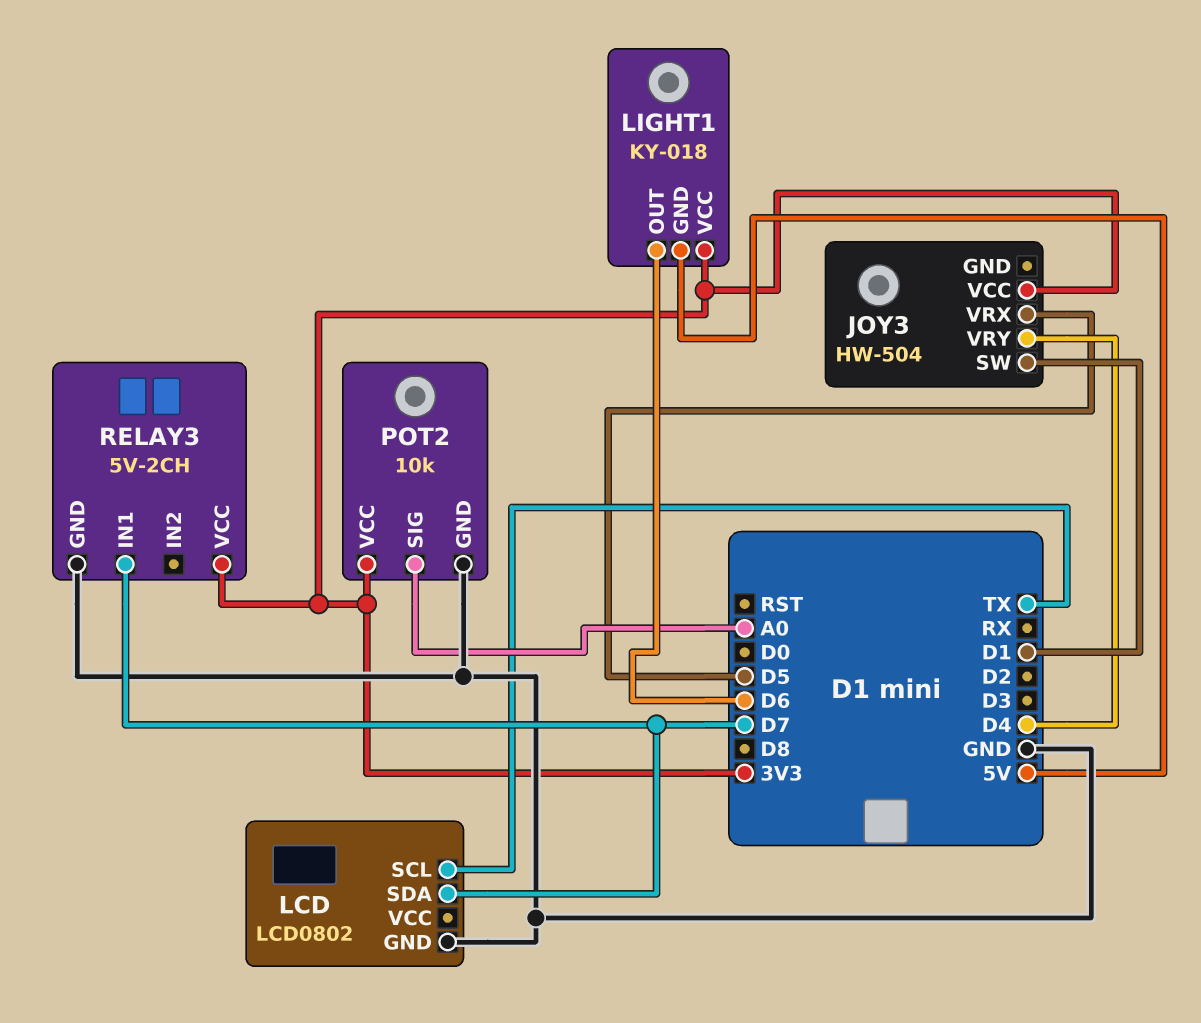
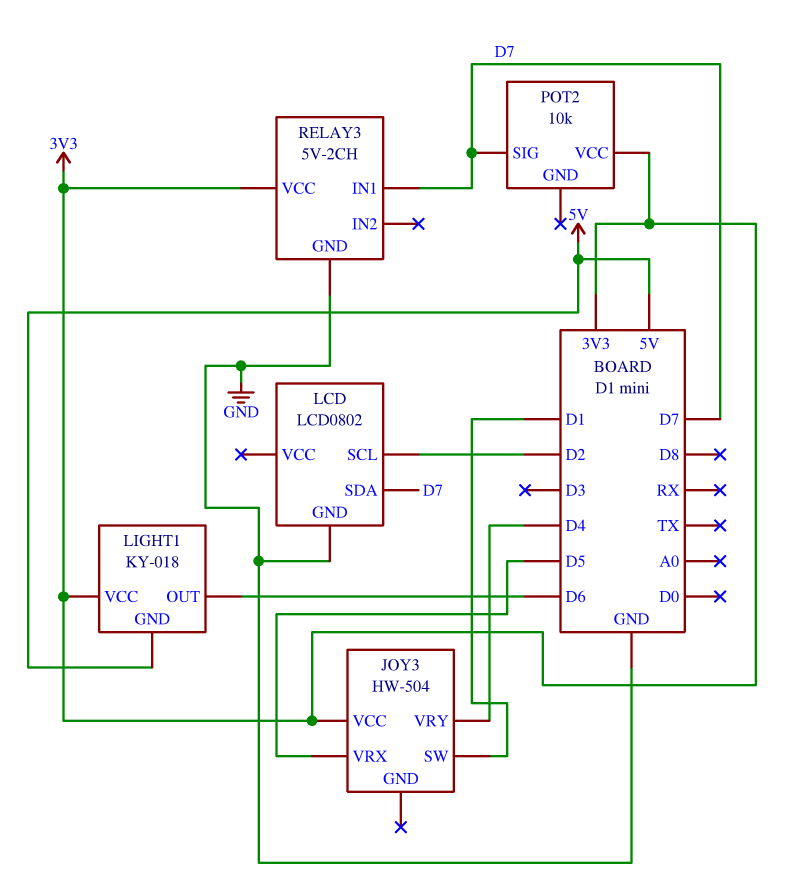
LCD pin SCL: TX -> D2
POT2 pin GND: GND -> none
POT2 pin SIG: A0 -> D7

